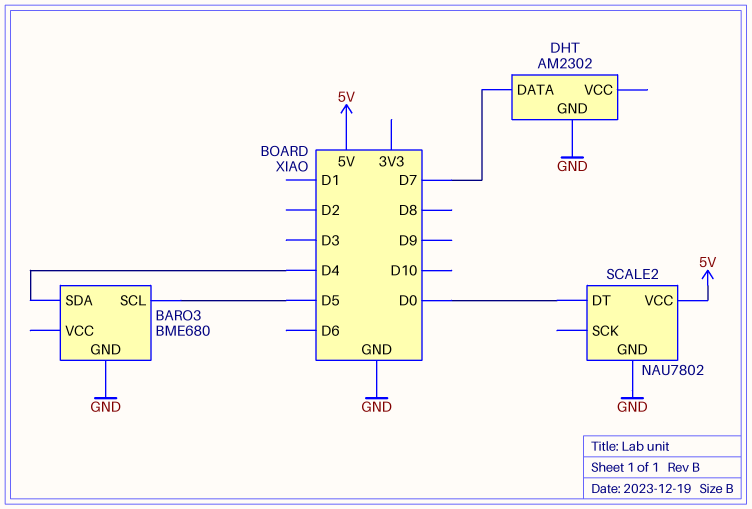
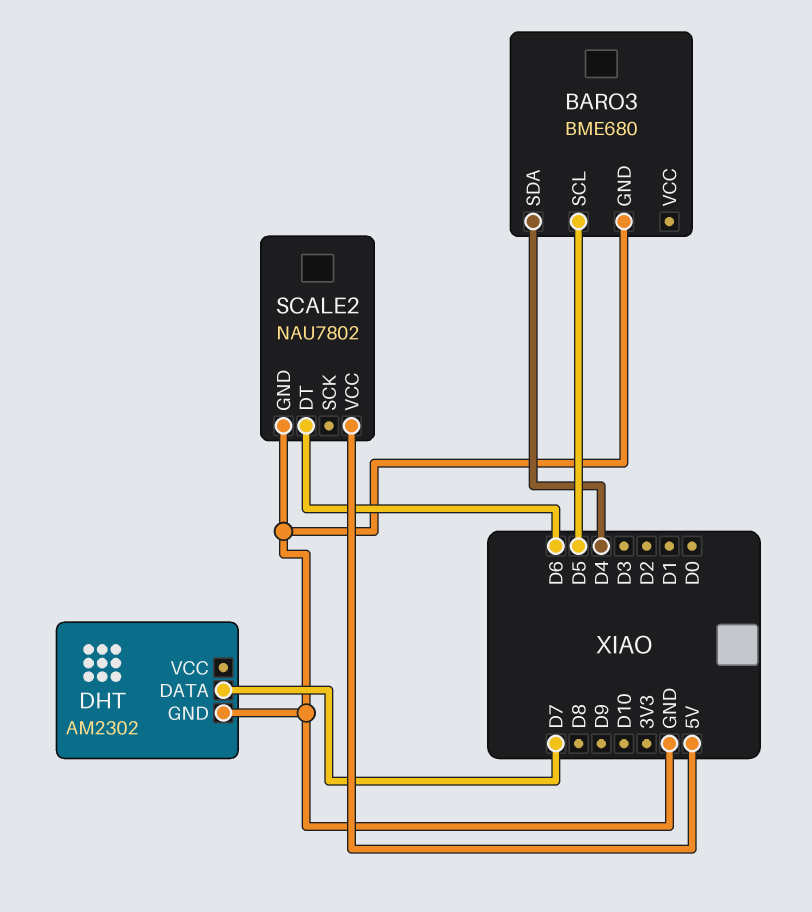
SCALE2 pin DT: D0 -> D6

